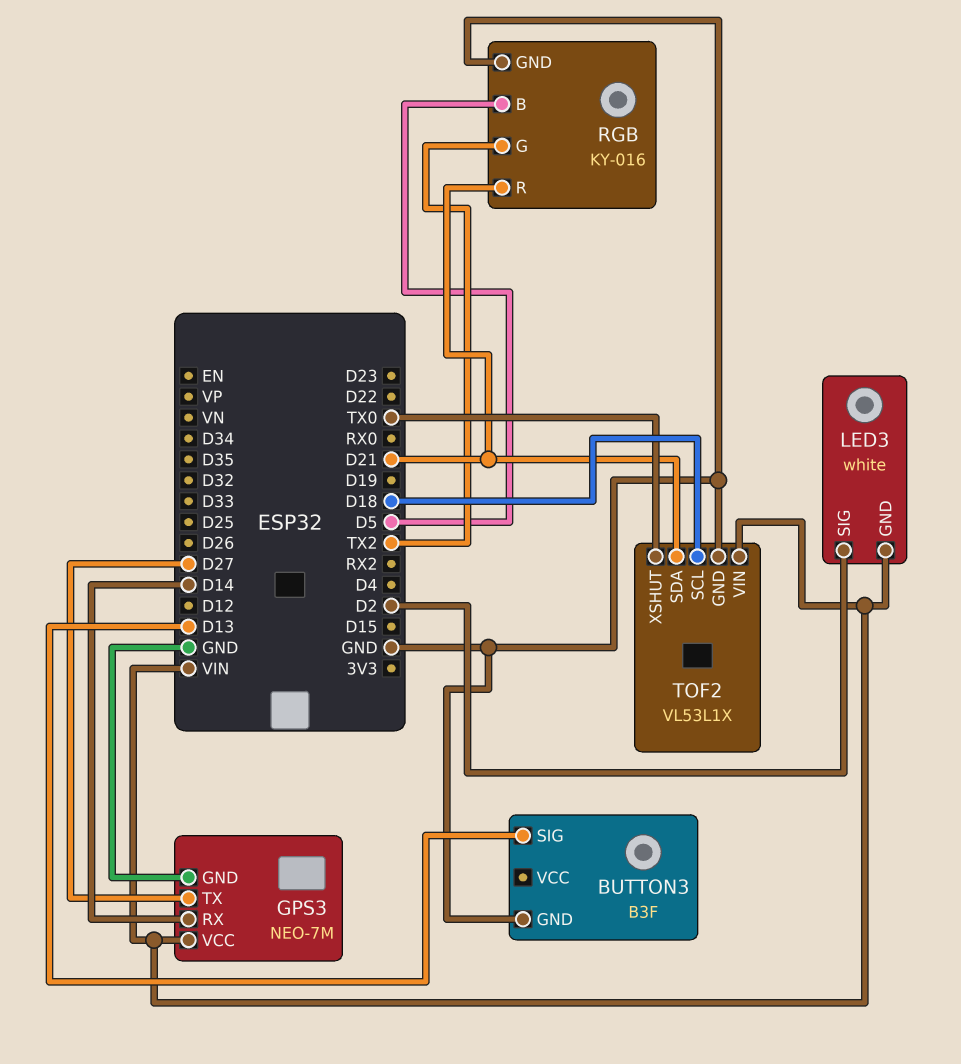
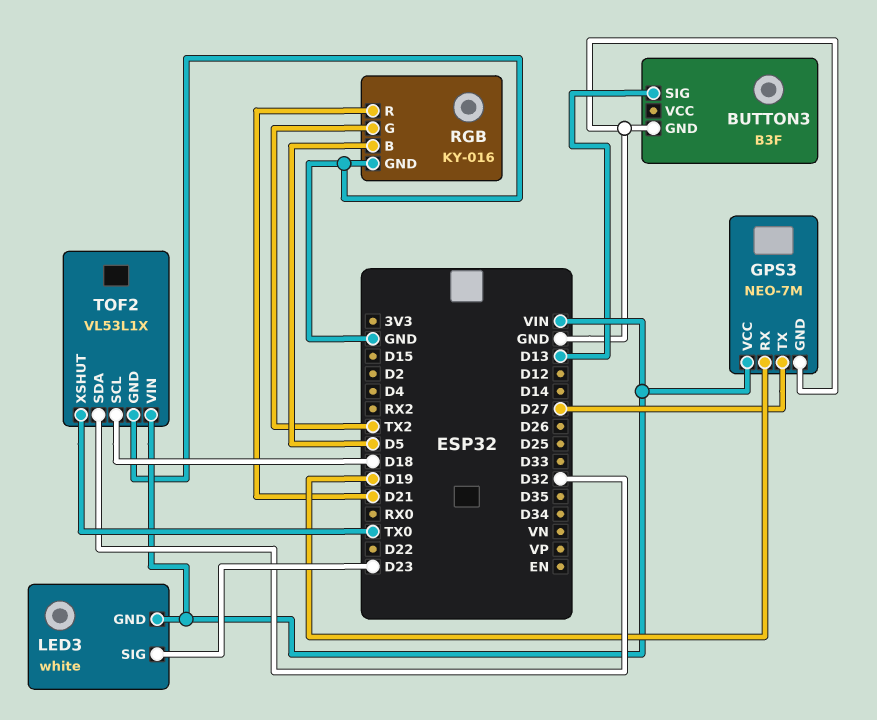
GPS3 pin RX: D14 -> D19
LED3 pin SIG: D2 -> D23
TOF2 pin SDA: D21 -> D32

